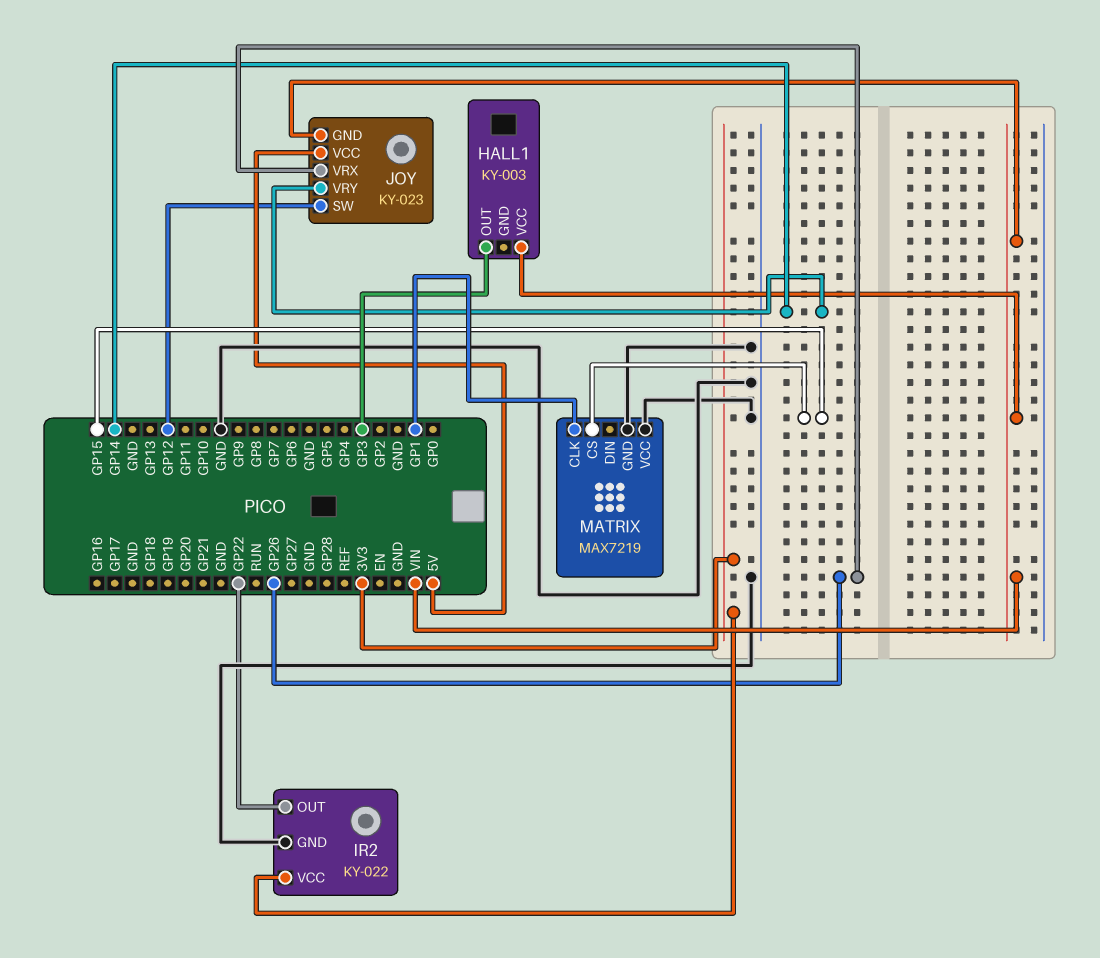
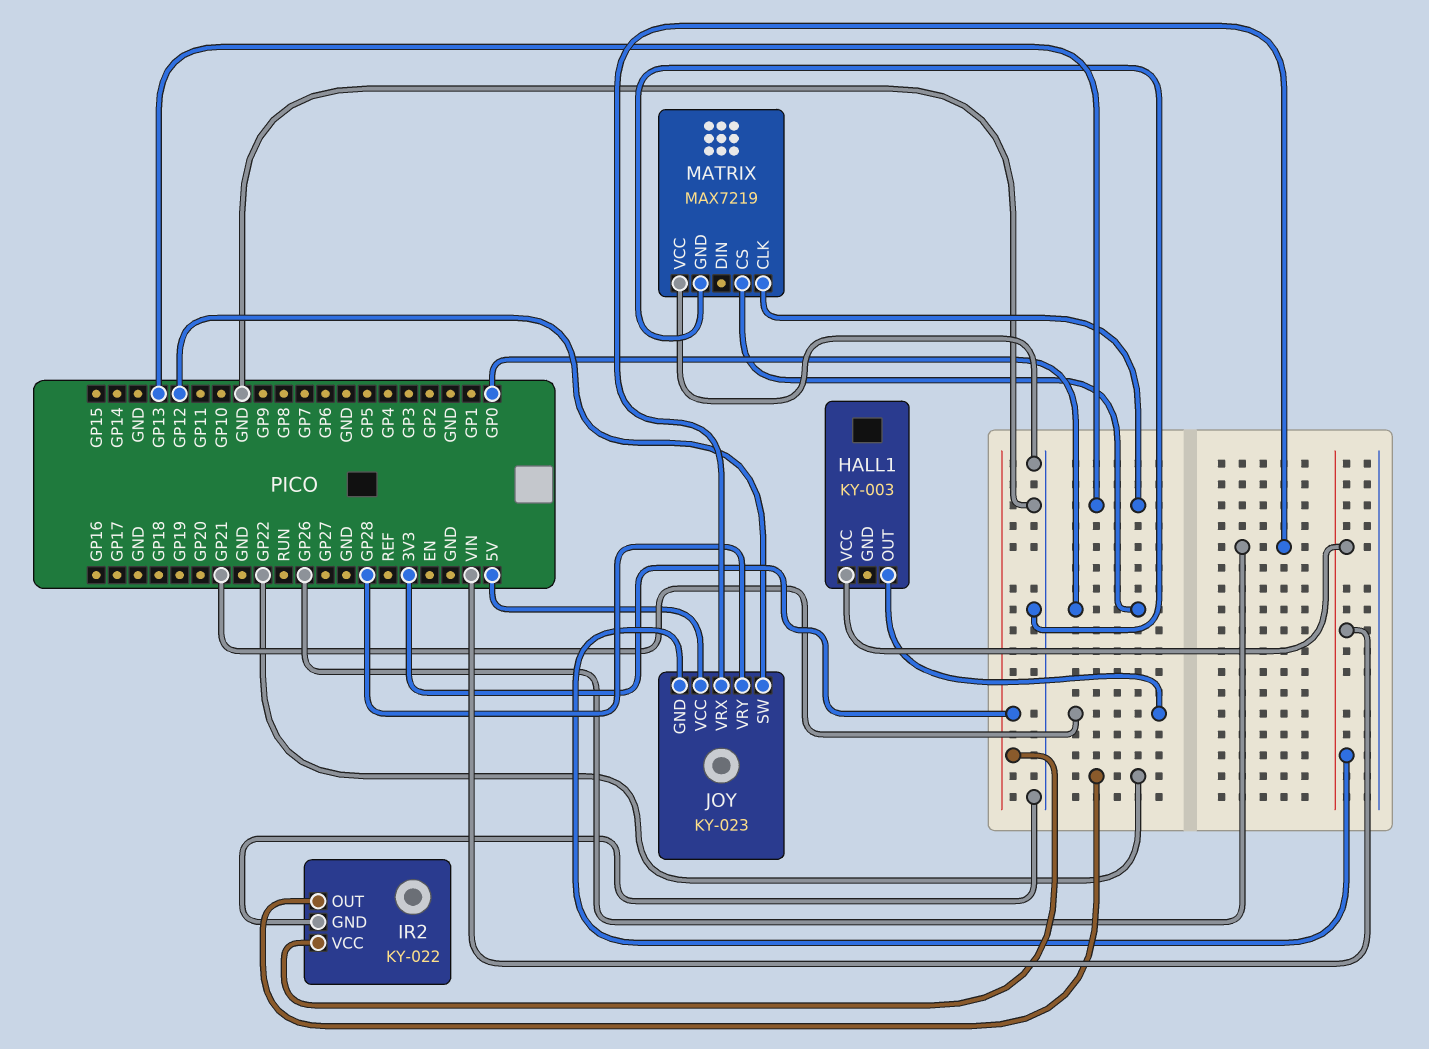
HALL1 pin OUT: GP3 -> GP21
JOY pin VRY: GP14 -> GP28
MATRIX pin CLK: GP1 -> GP13
MATRIX pin CS: GP15 -> GP0

